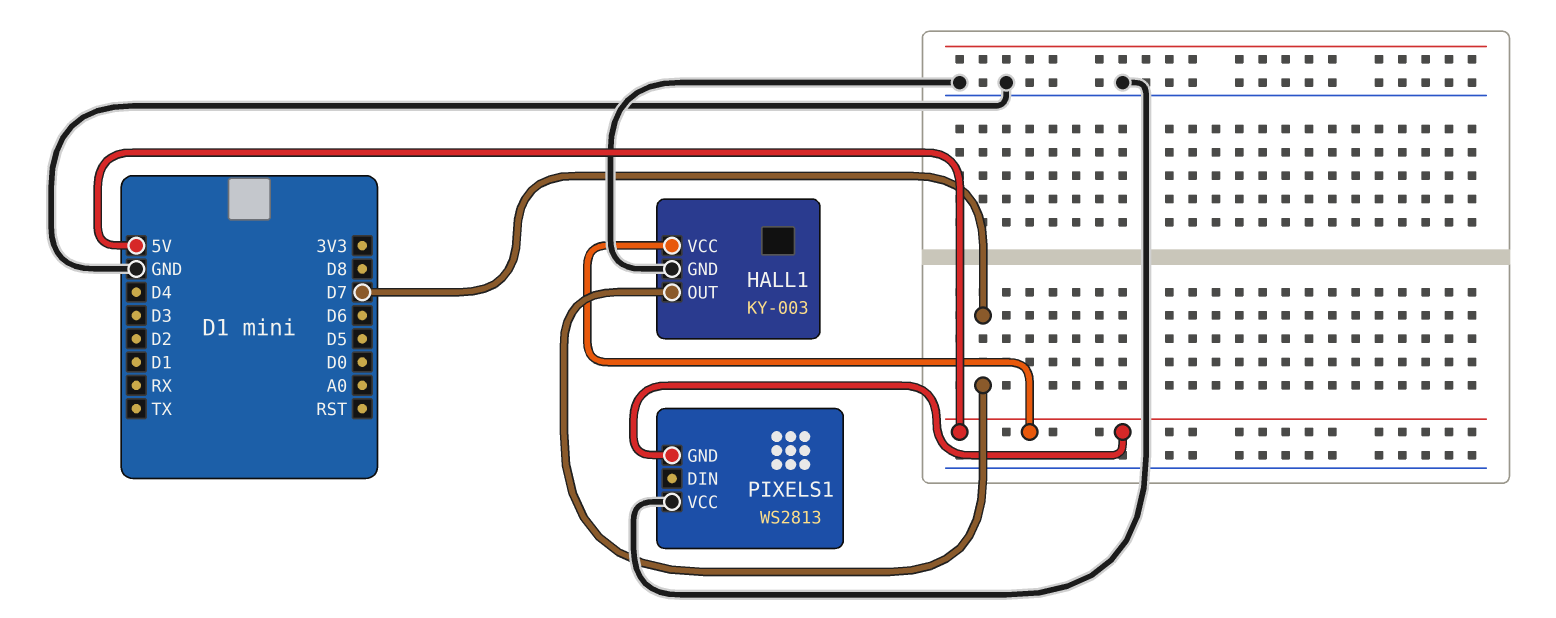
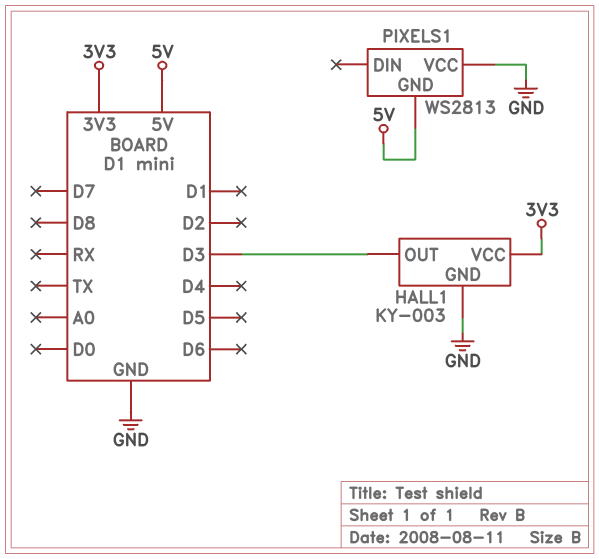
HALL1 pin OUT: D7 -> D3
HALL1 pin VCC: 5V -> 3V3

